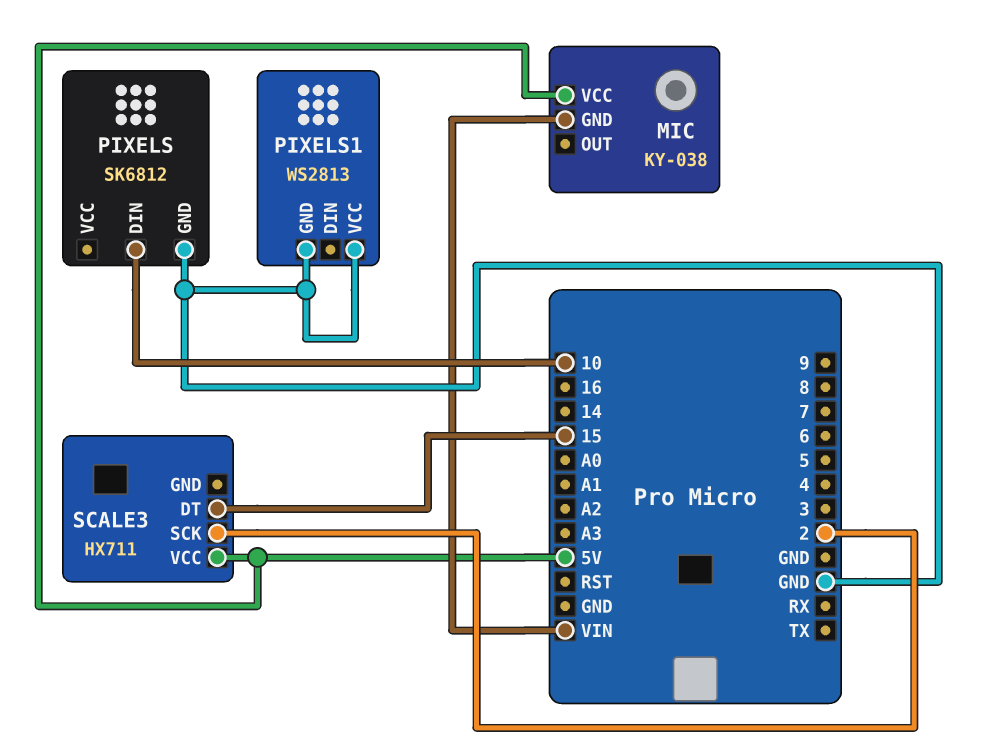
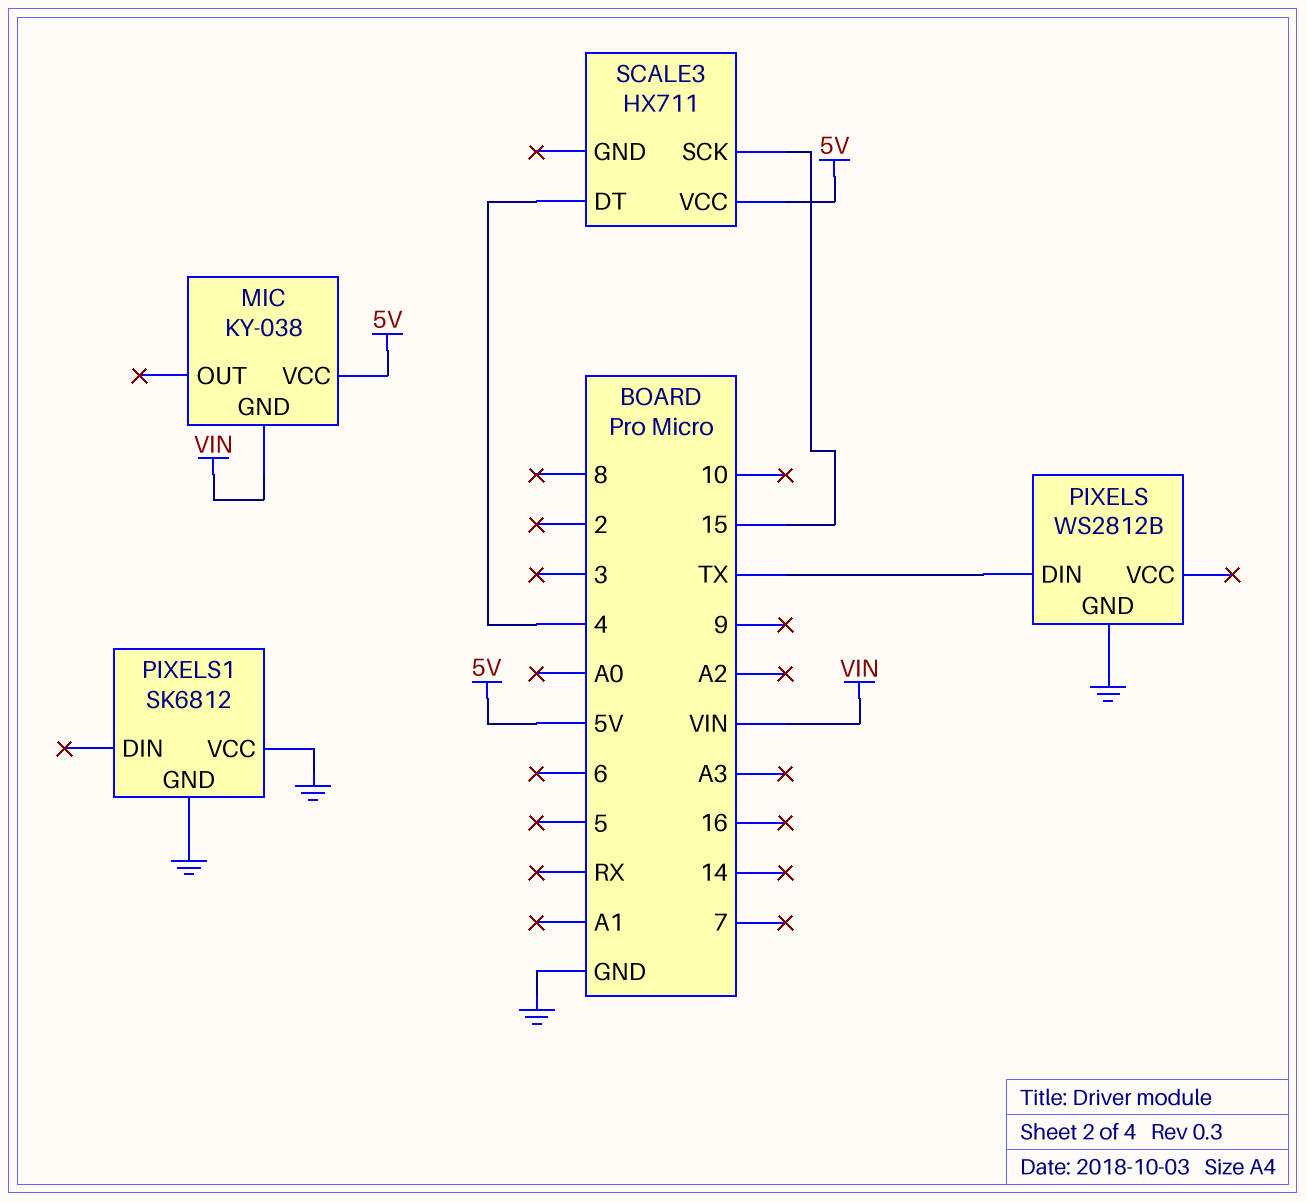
PIXELS: SK6812 -> WS2812B
PIXELS pin DIN: 10 -> TX
PIXELS1: WS2813 -> SK6812
SCALE3 pin DT: 15 -> 4
SCALE3 pin SCK: 2 -> 15

